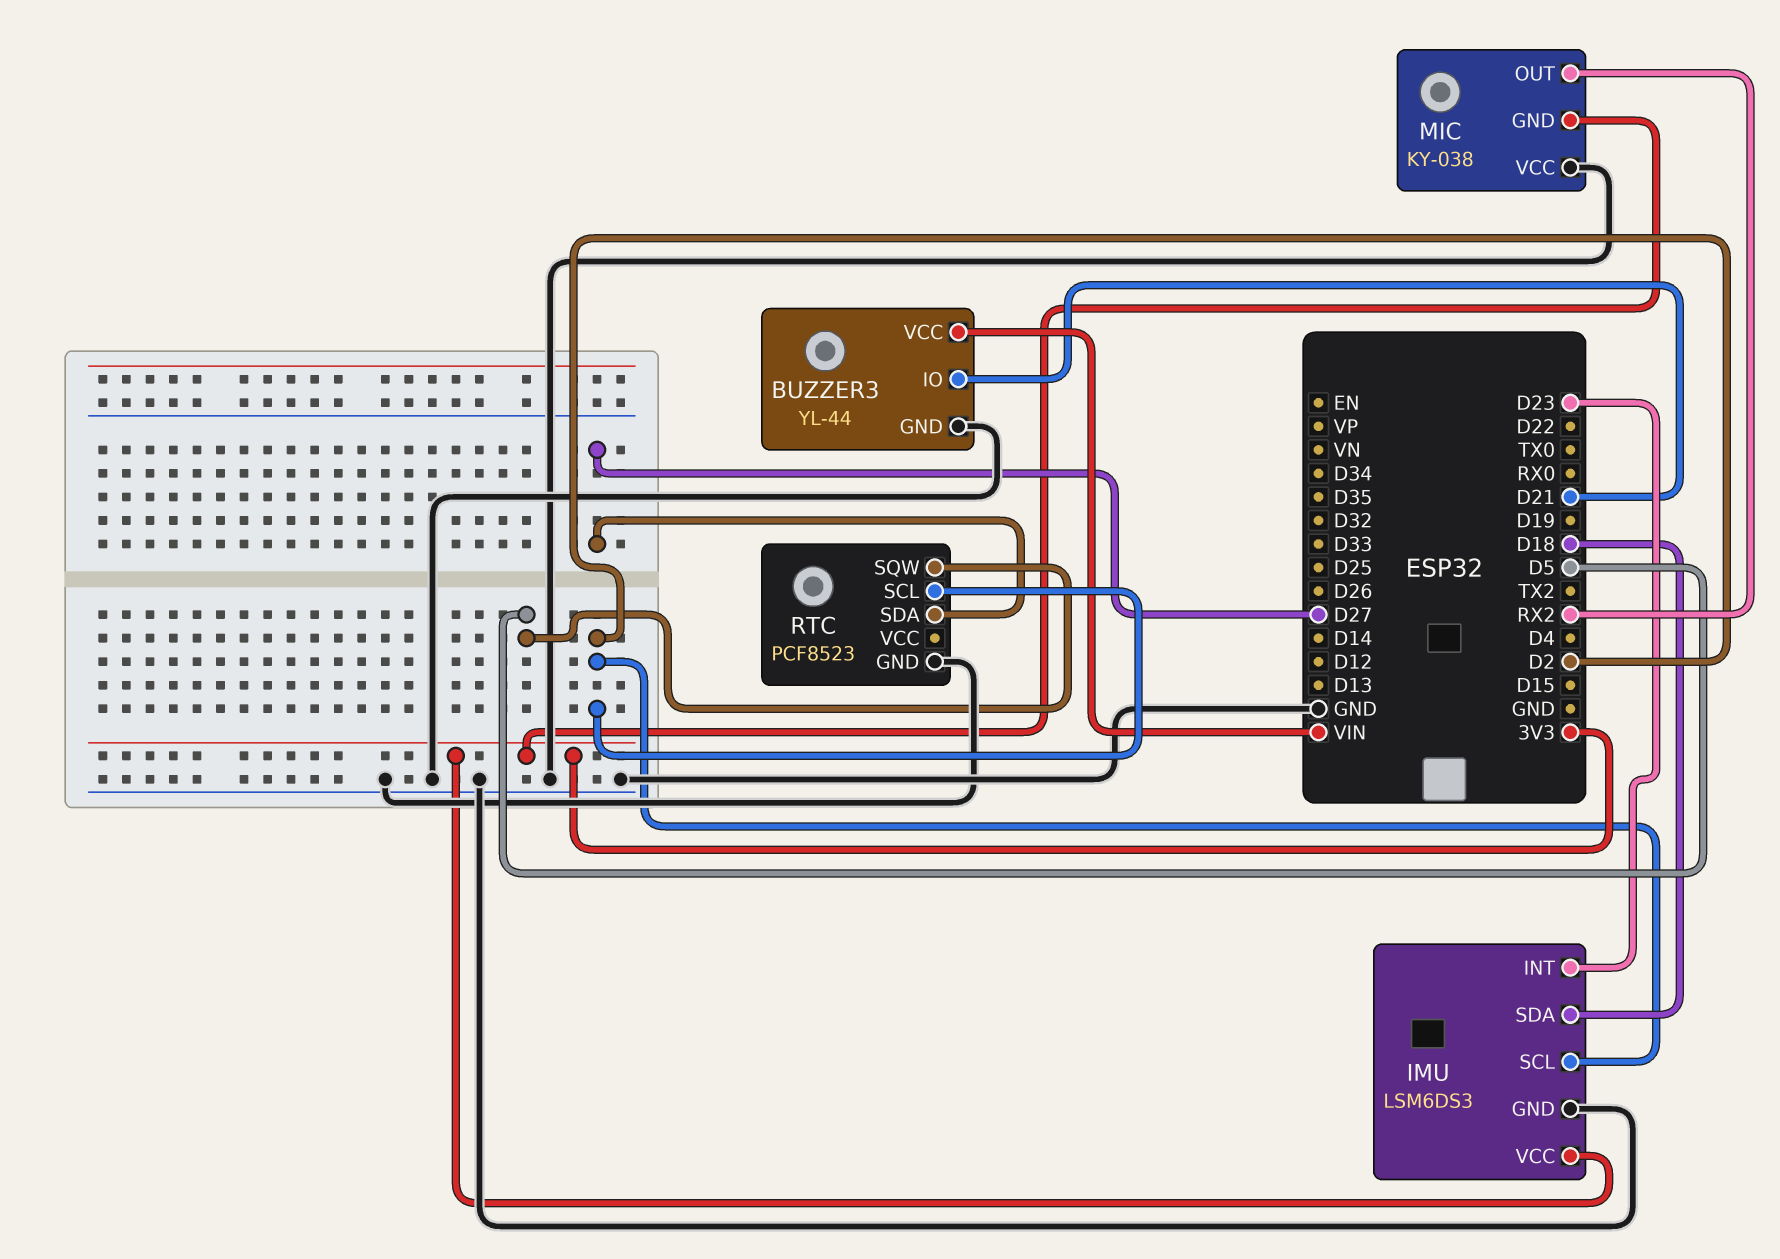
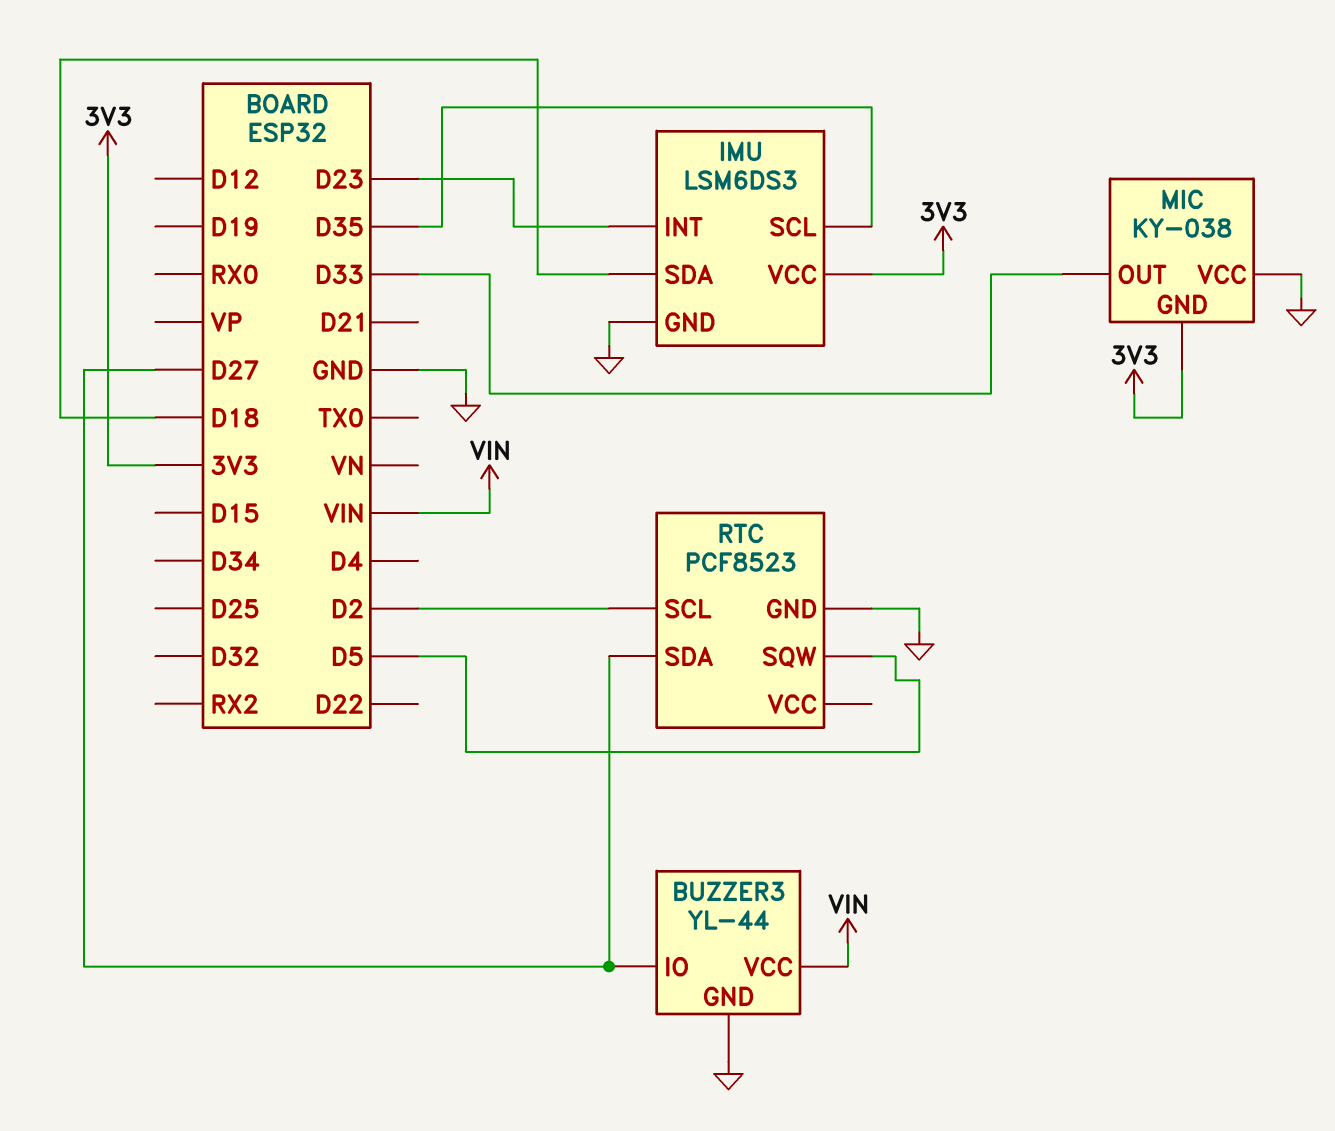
BUZZER3 pin IO: D21 -> D27
IMU pin SCL: D2 -> D35
MIC pin OUT: RX2 -> D33

